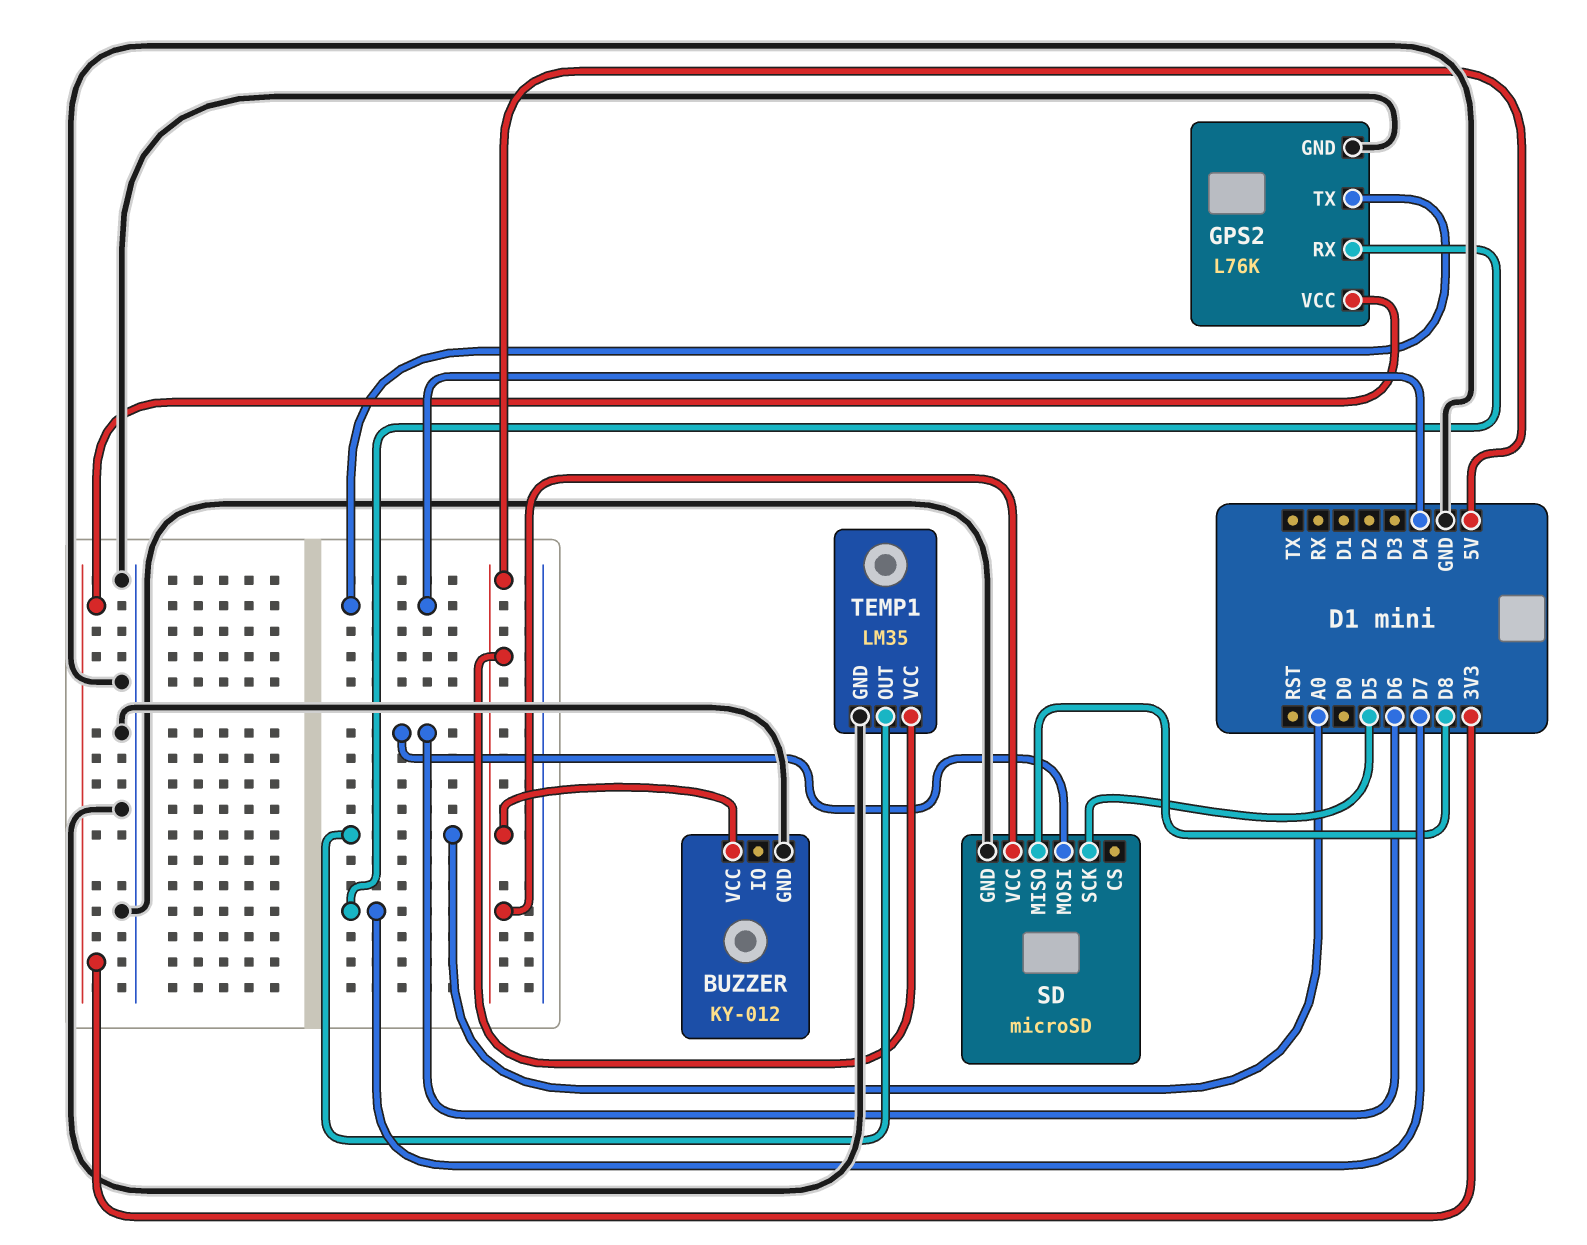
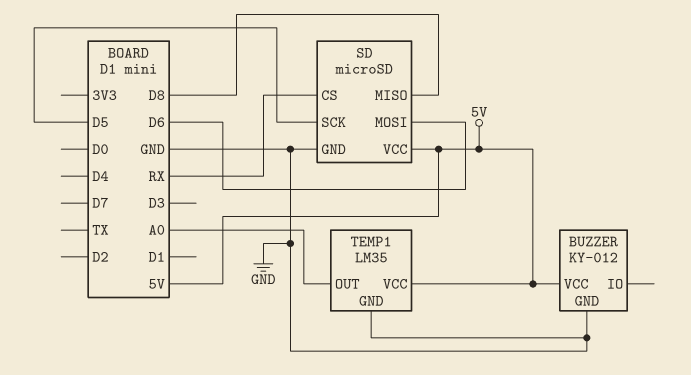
GPS2: L76K -> none
GPS2 pin GND: GND -> none
GPS2 pin RX: D7 -> none
GPS2 pin TX: D4 -> none
GPS2 pin VCC: 3V3 -> none
SD pin CS: none -> RX

